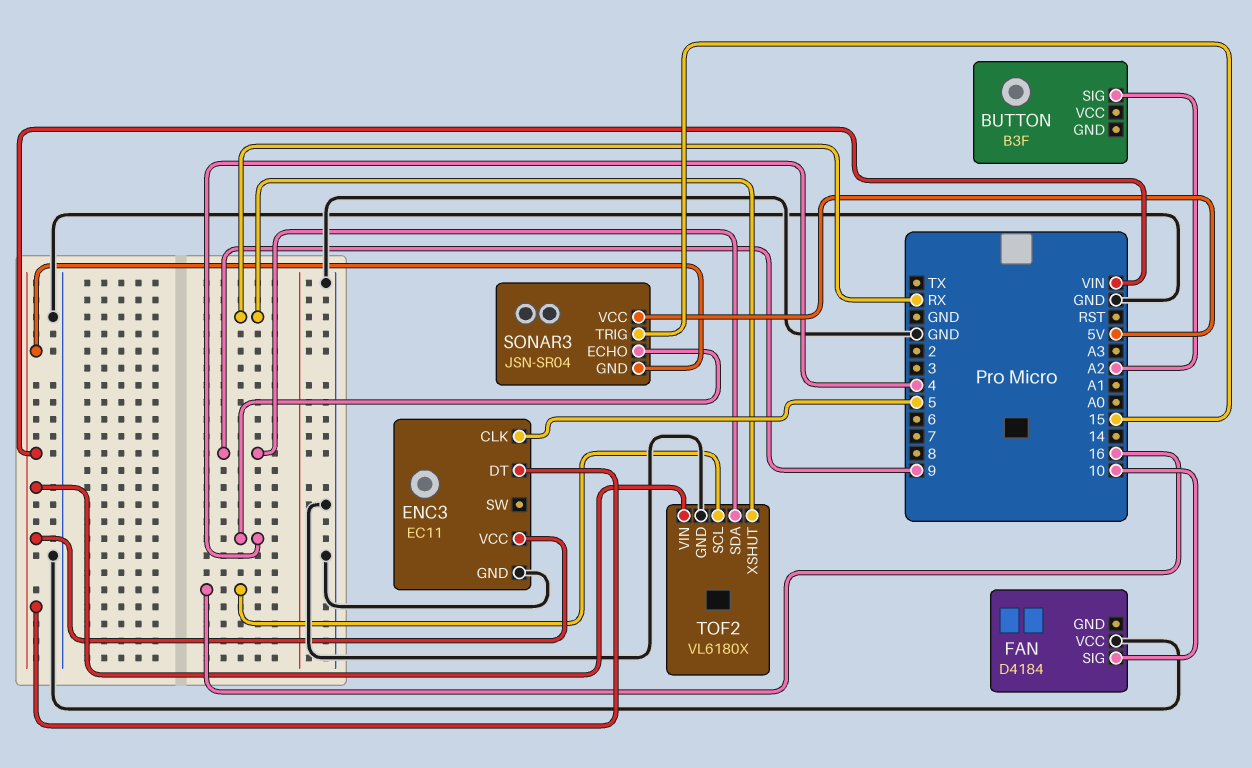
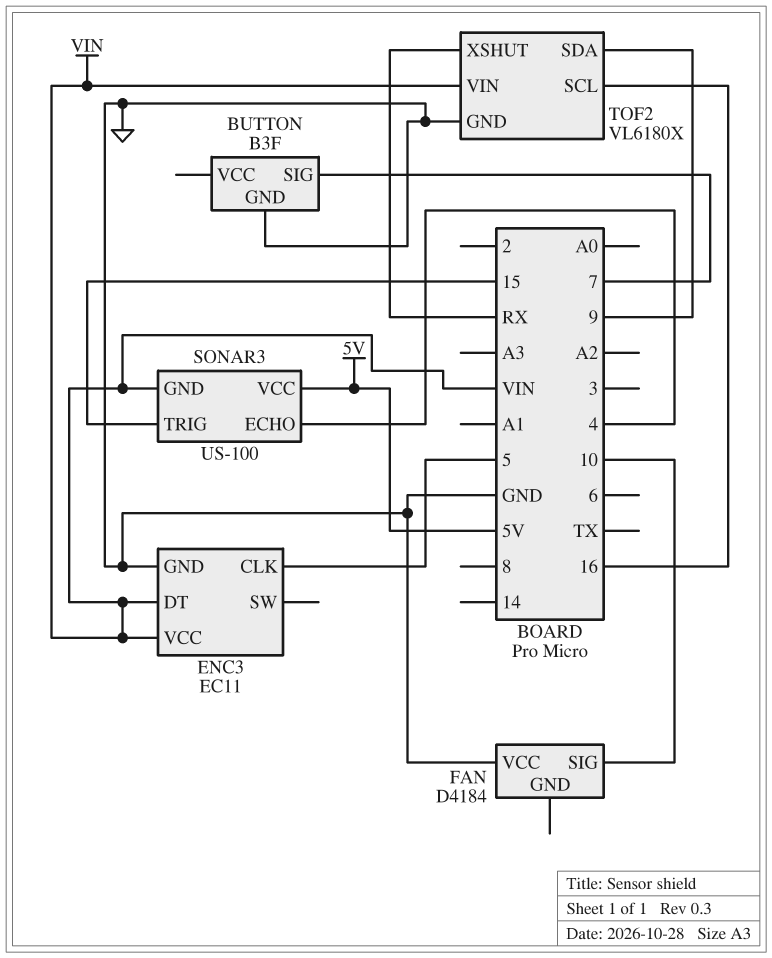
BUTTON pin GND: none -> GND
BUTTON pin SIG: A2 -> 7
SONAR3: JSN-SR04 -> US-100

